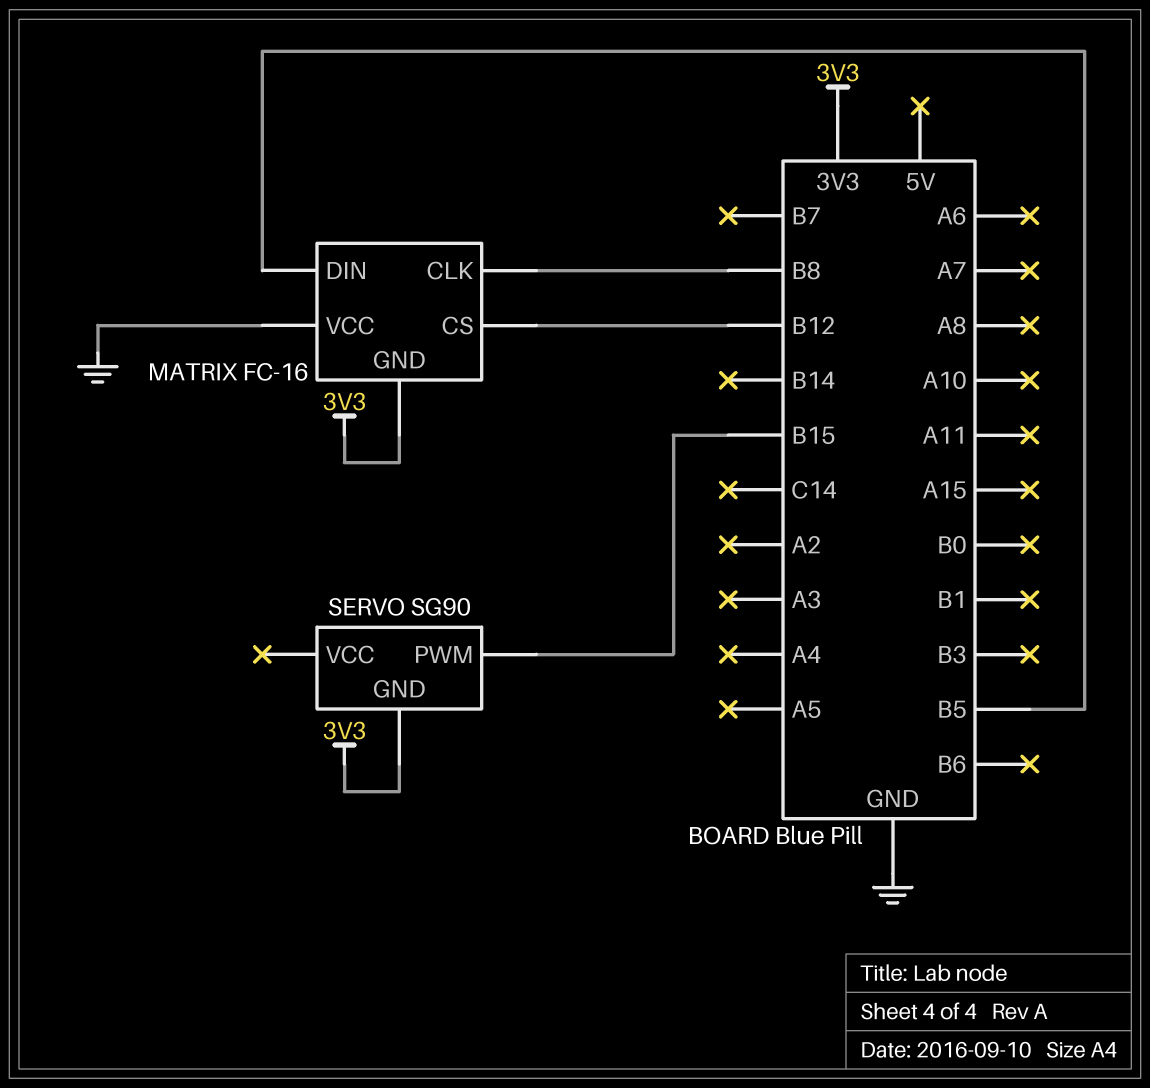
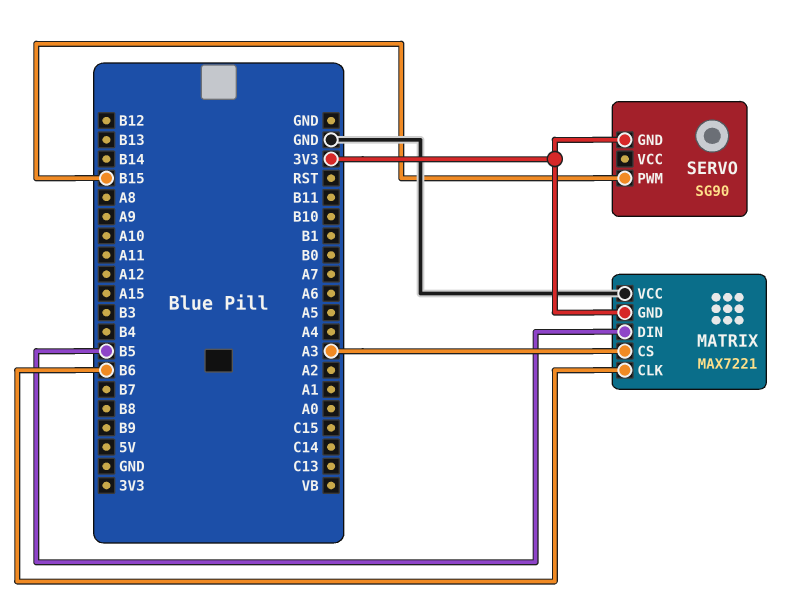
MATRIX: FC-16 -> MAX7221
MATRIX pin CLK: B8 -> B6
MATRIX pin CS: B12 -> A3

